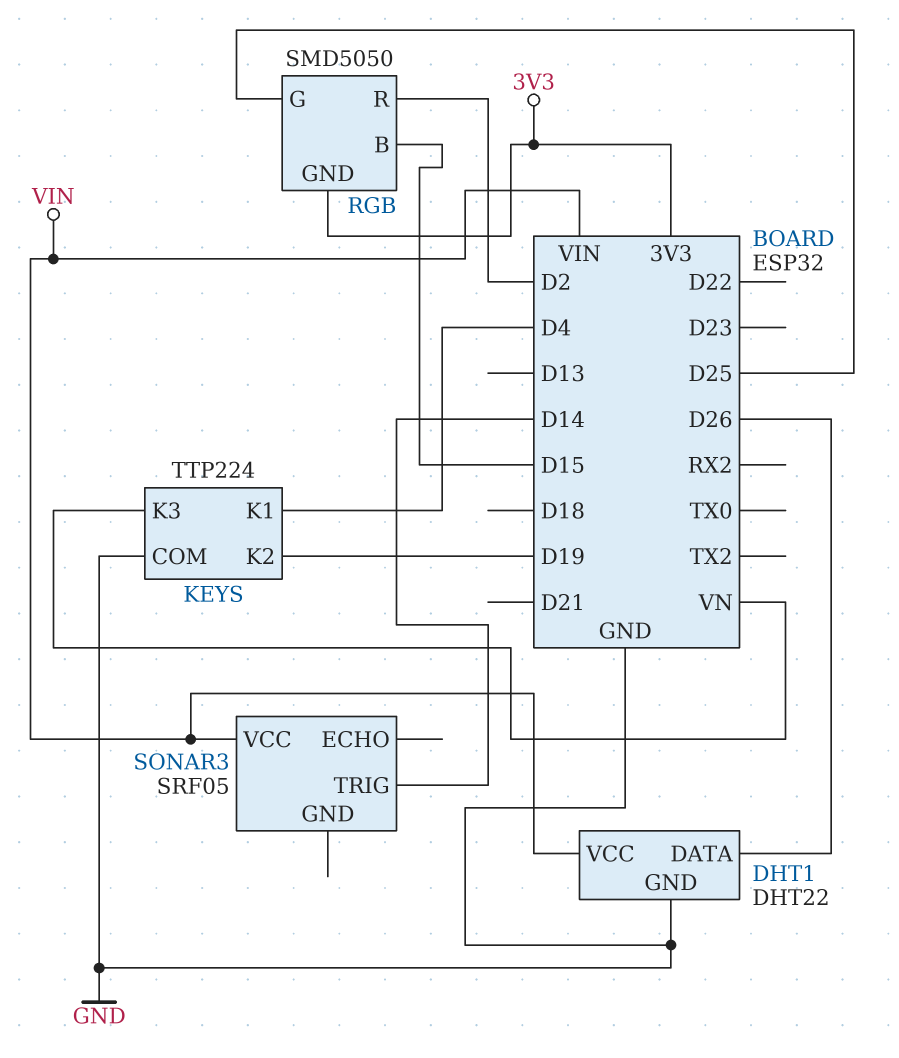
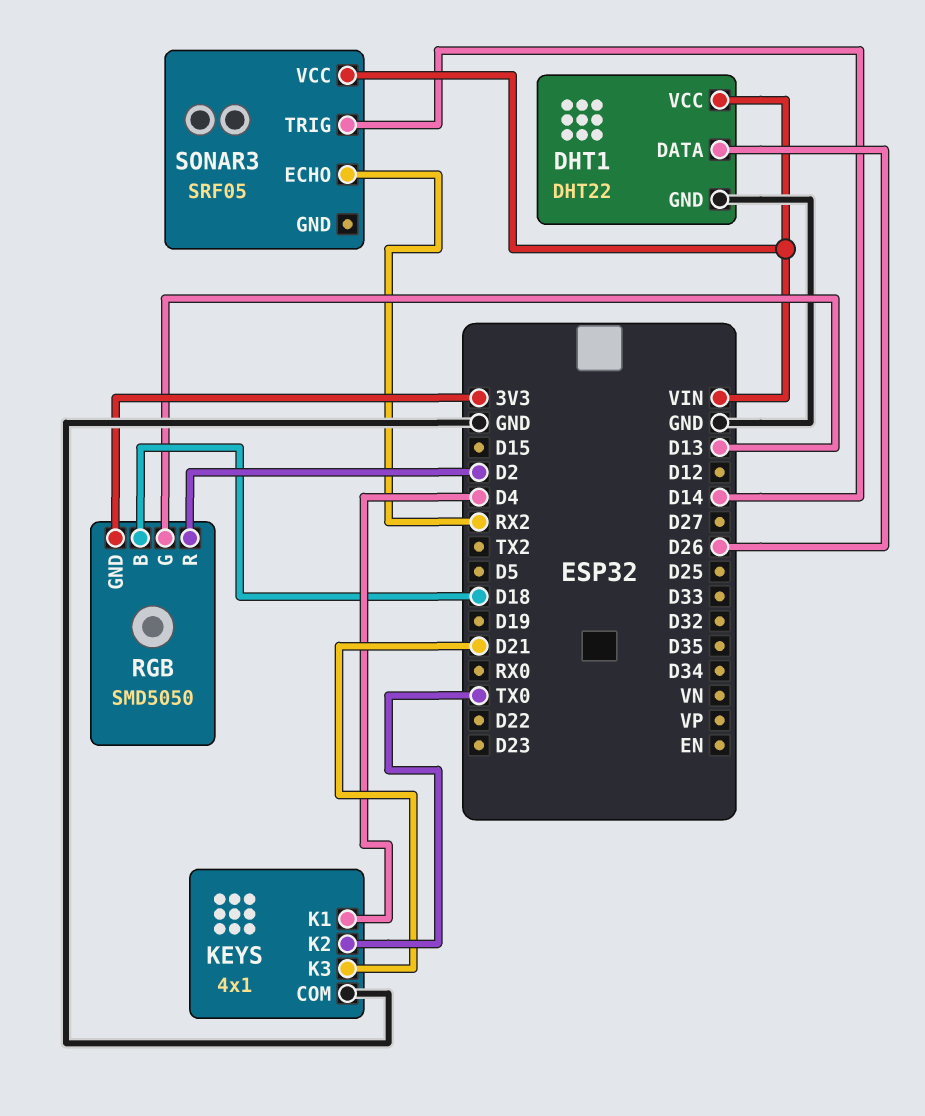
KEYS: TTP224 -> 4x1
KEYS pin K2: D19 -> TX0
KEYS pin K3: VN -> D21
RGB pin B: D15 -> D18
RGB pin G: D25 -> D13
SONAR3 pin ECHO: none -> RX2

